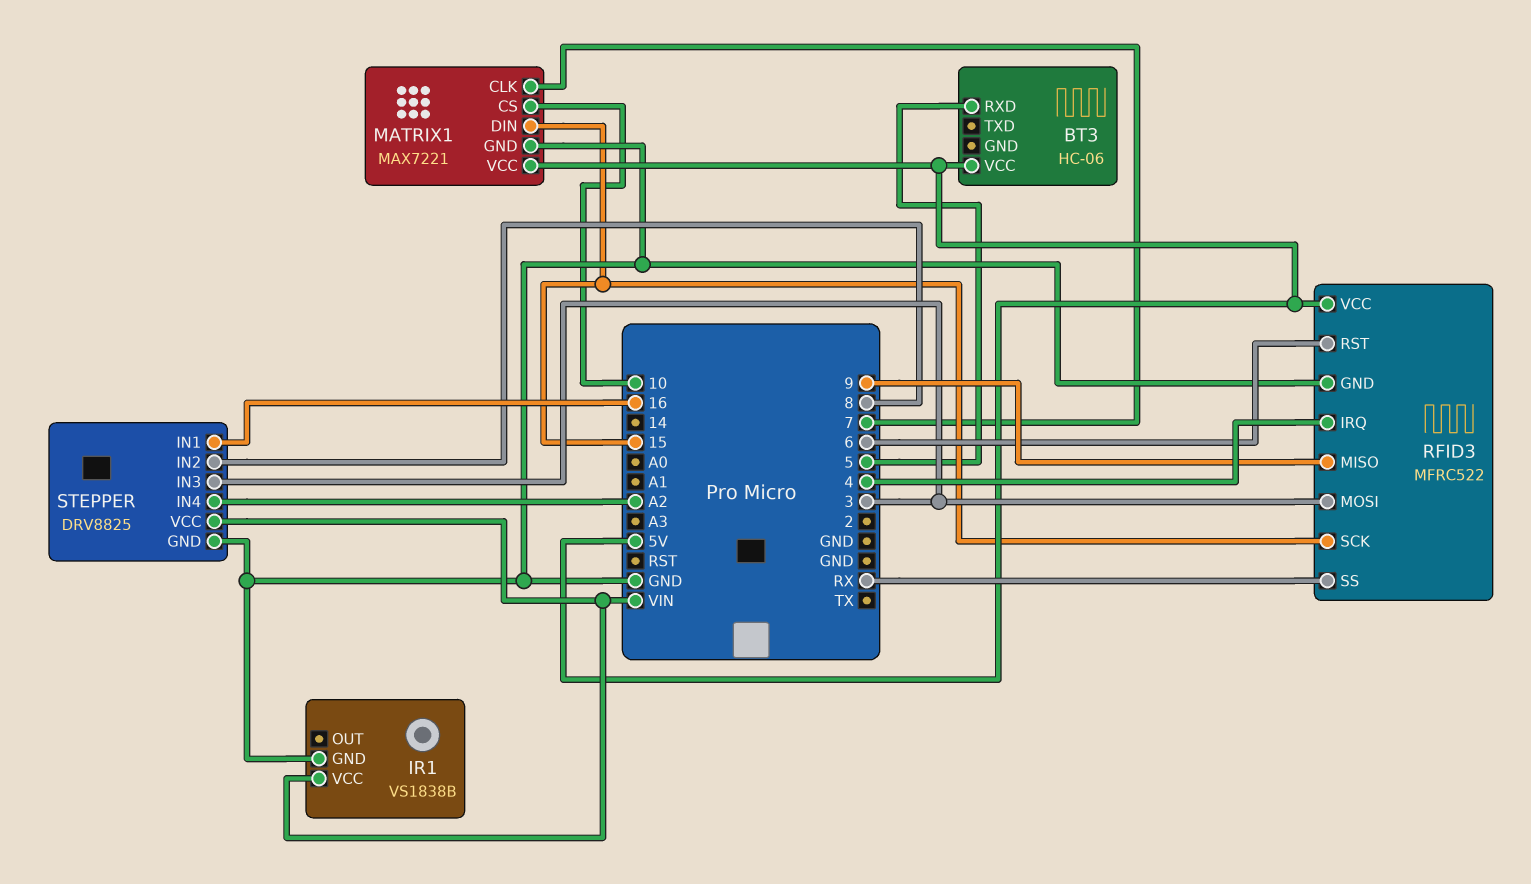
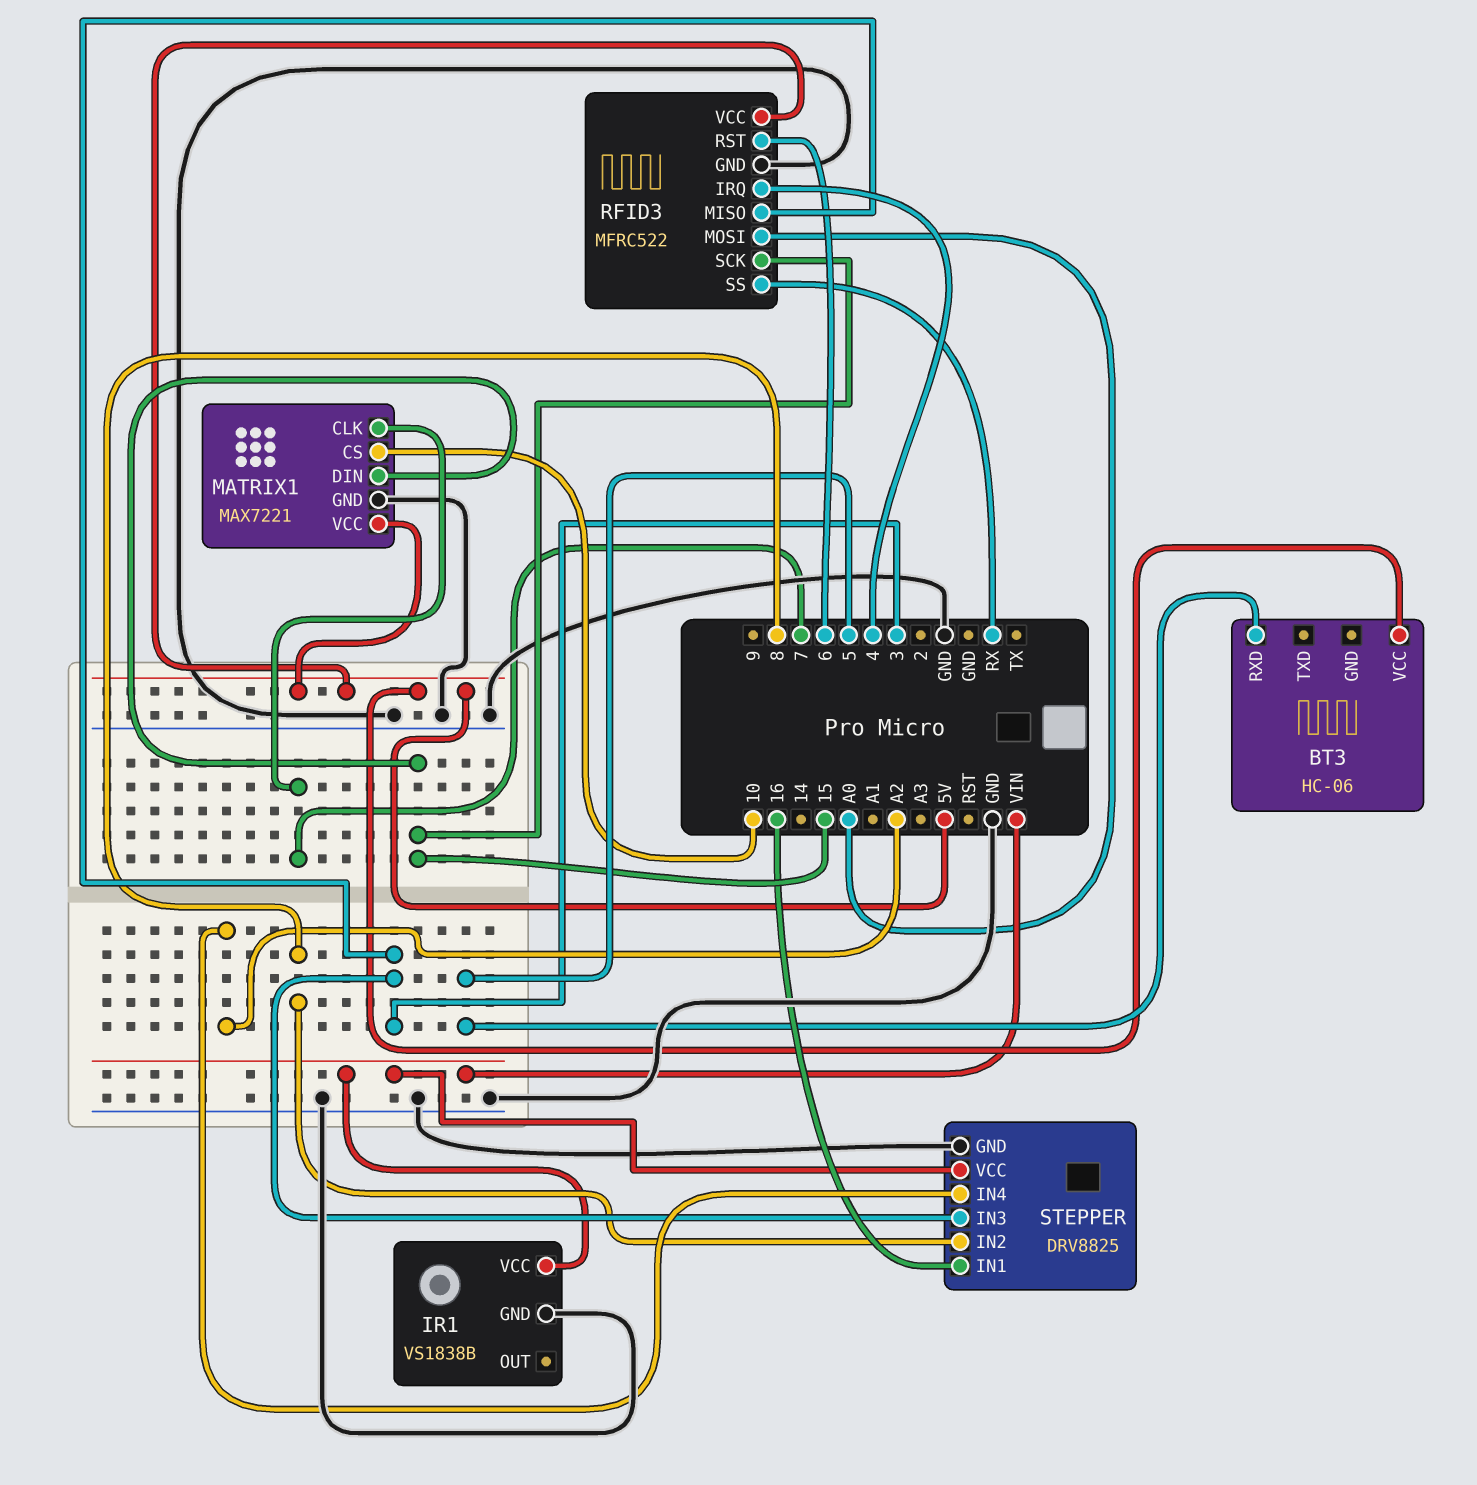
RFID3 pin MISO: 9 -> 3
RFID3 pin MOSI: 3 -> A0

